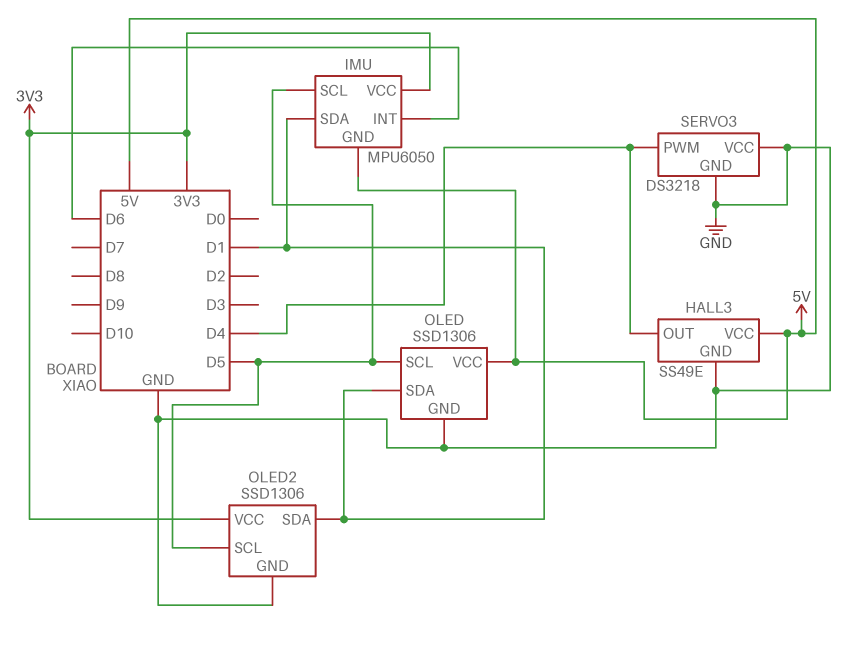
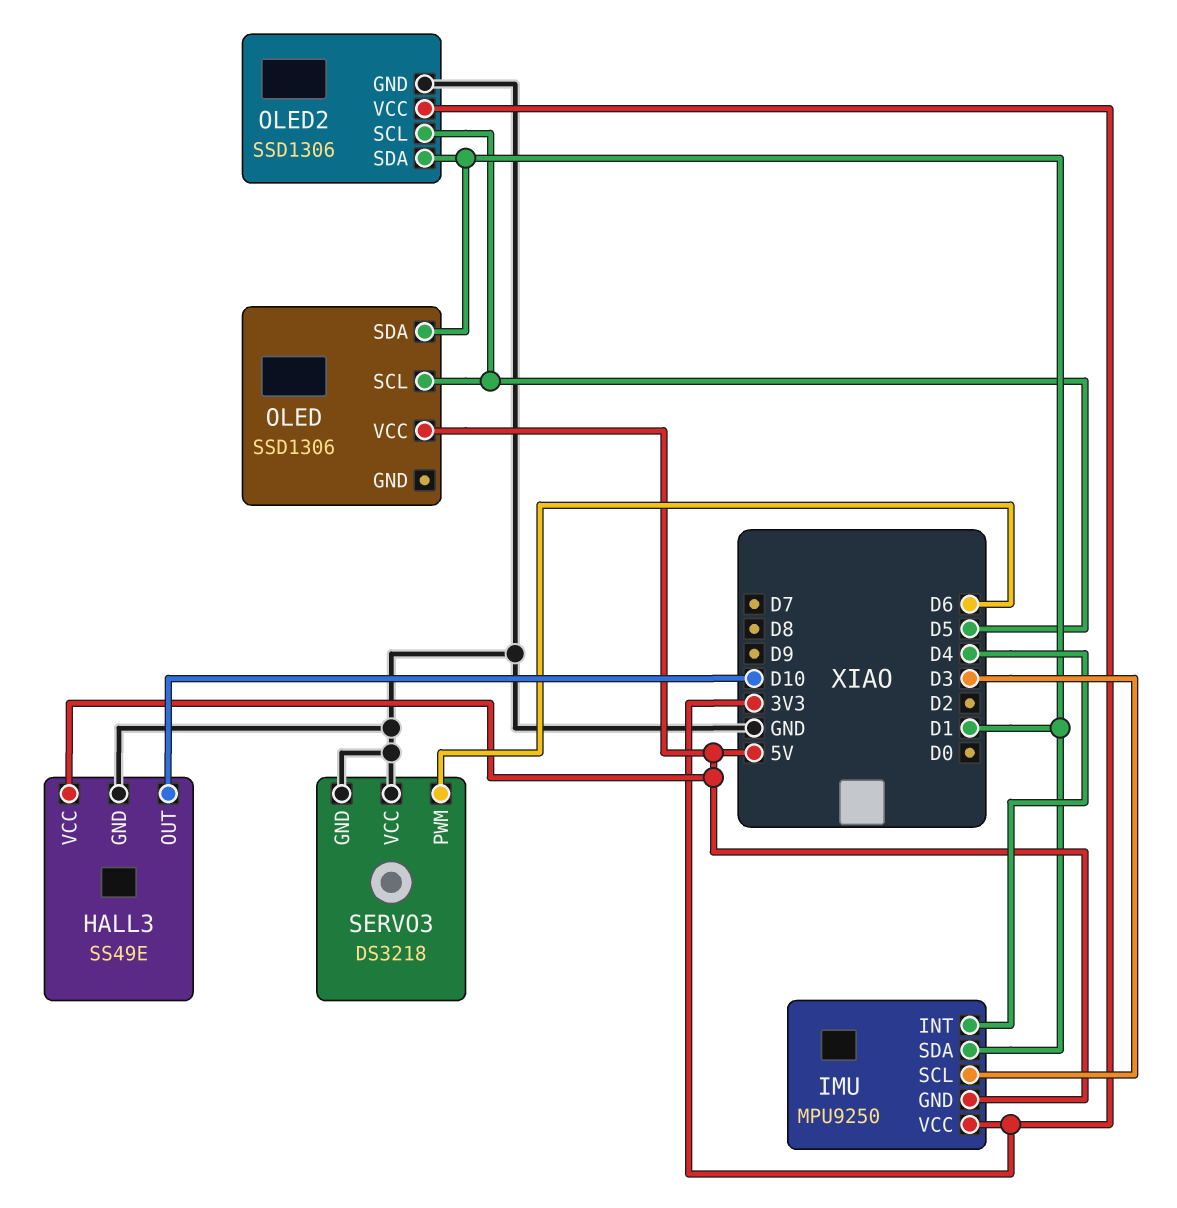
HALL3 pin OUT: D4 -> D10
IMU: MPU6050 -> MPU9250
IMU pin INT: D6 -> D4
IMU pin SCL: D5 -> D3
OLED pin GND: GND -> none
SERVO3 pin PWM: D4 -> D6

